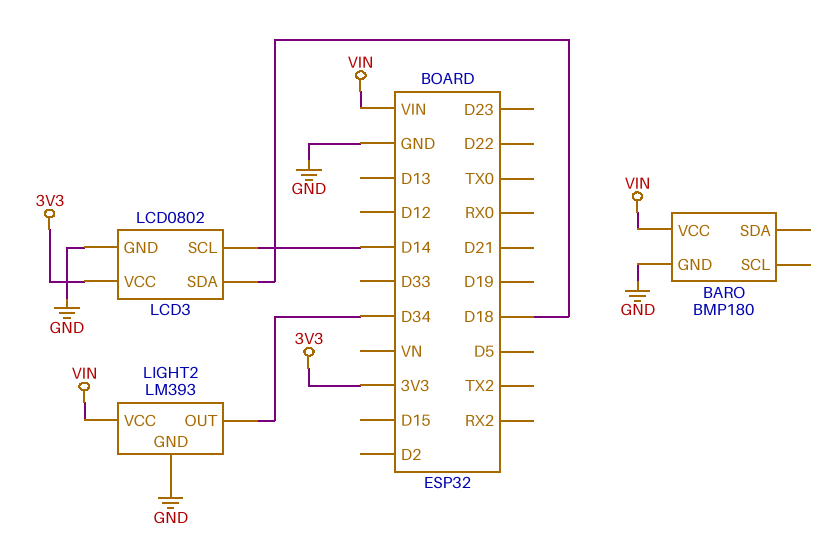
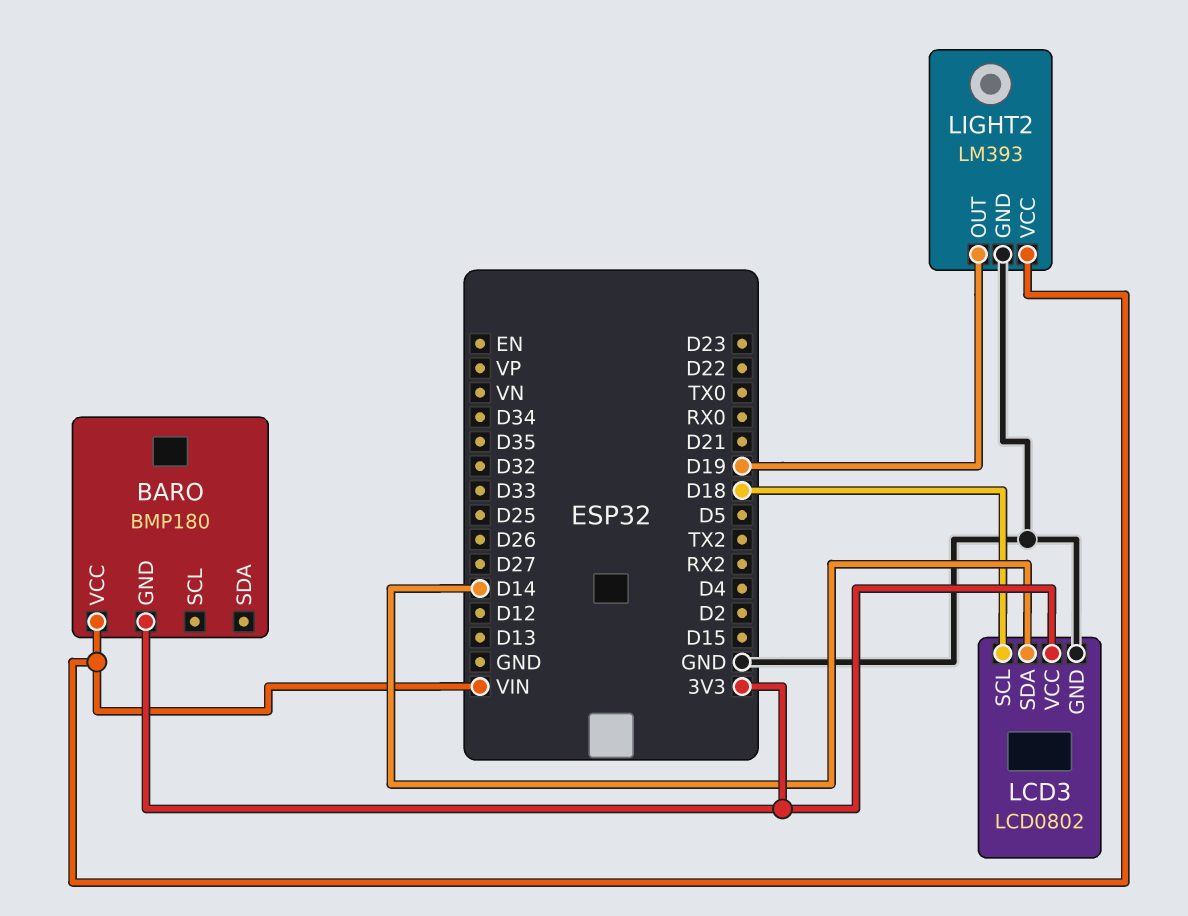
BARO pin GND: GND -> 3V3
LCD3 pin SCL: D14 -> D18
LCD3 pin SDA: D18 -> D14
LIGHT2 pin OUT: D34 -> D19

